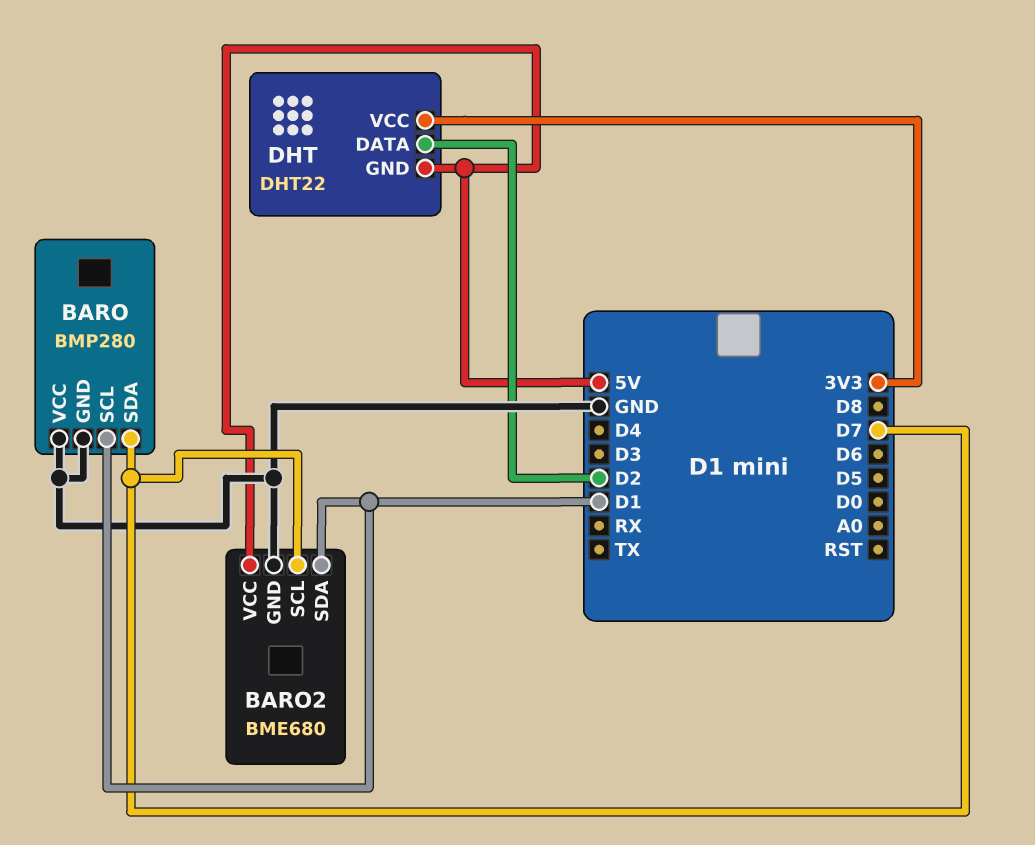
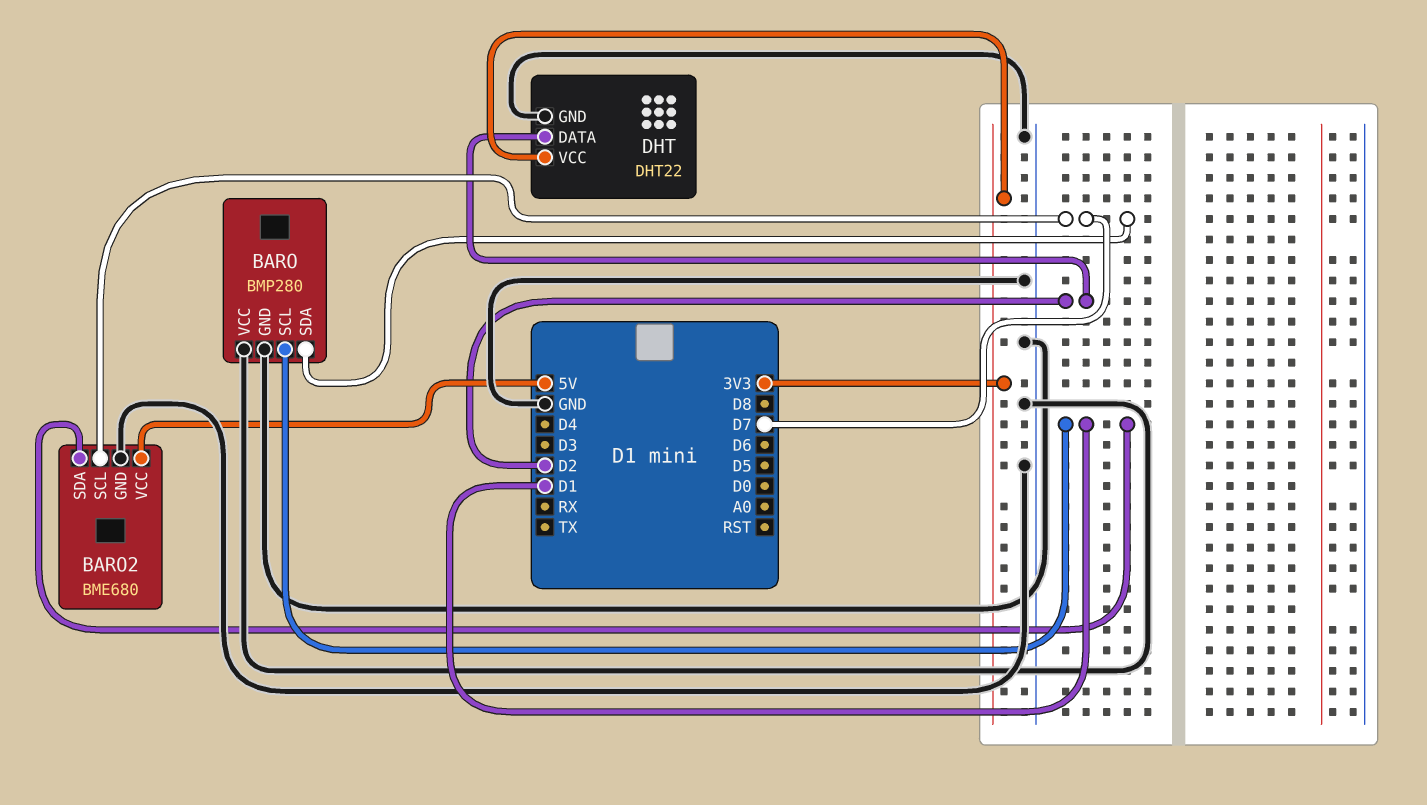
DHT pin GND: 5V -> GND

